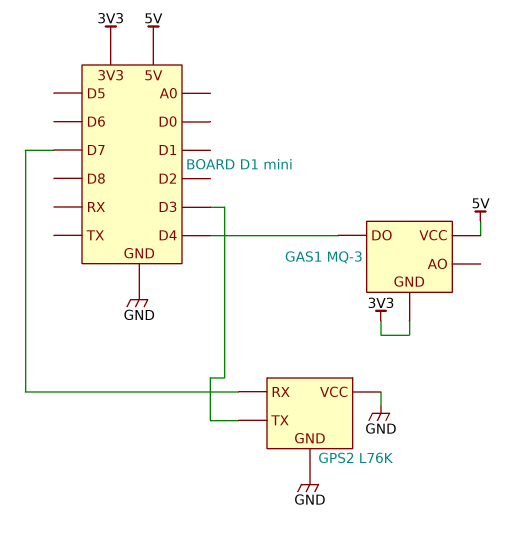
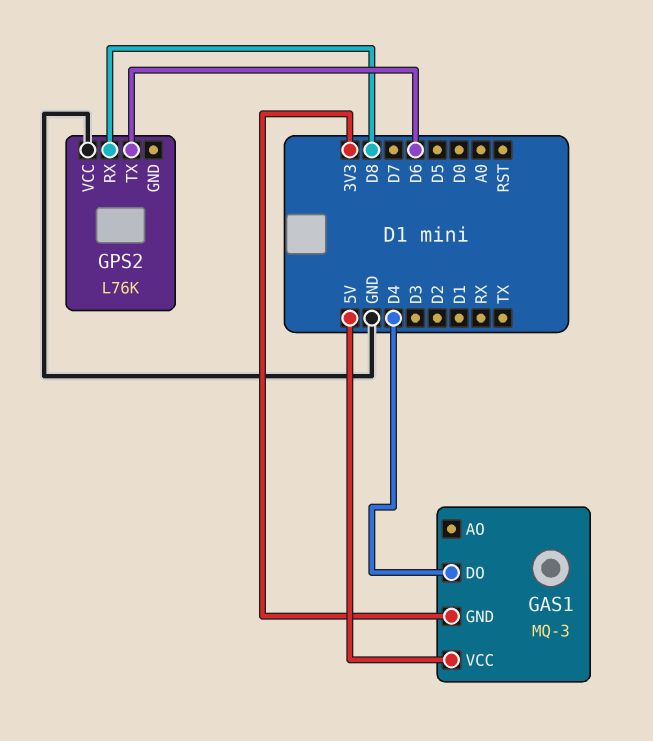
GPS2 pin GND: GND -> none
GPS2 pin RX: D7 -> D8
GPS2 pin TX: D3 -> D6

